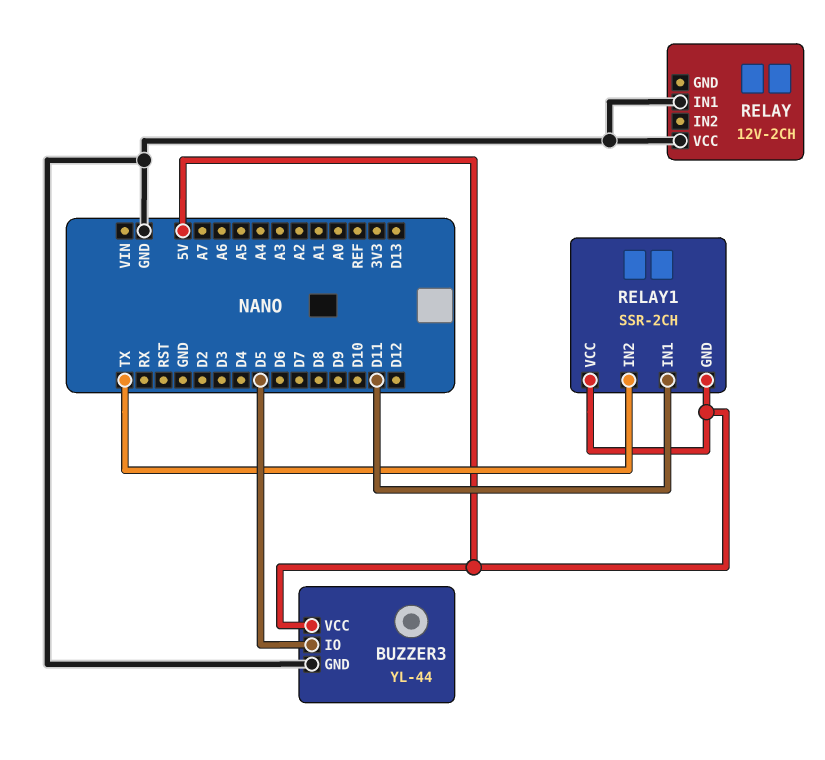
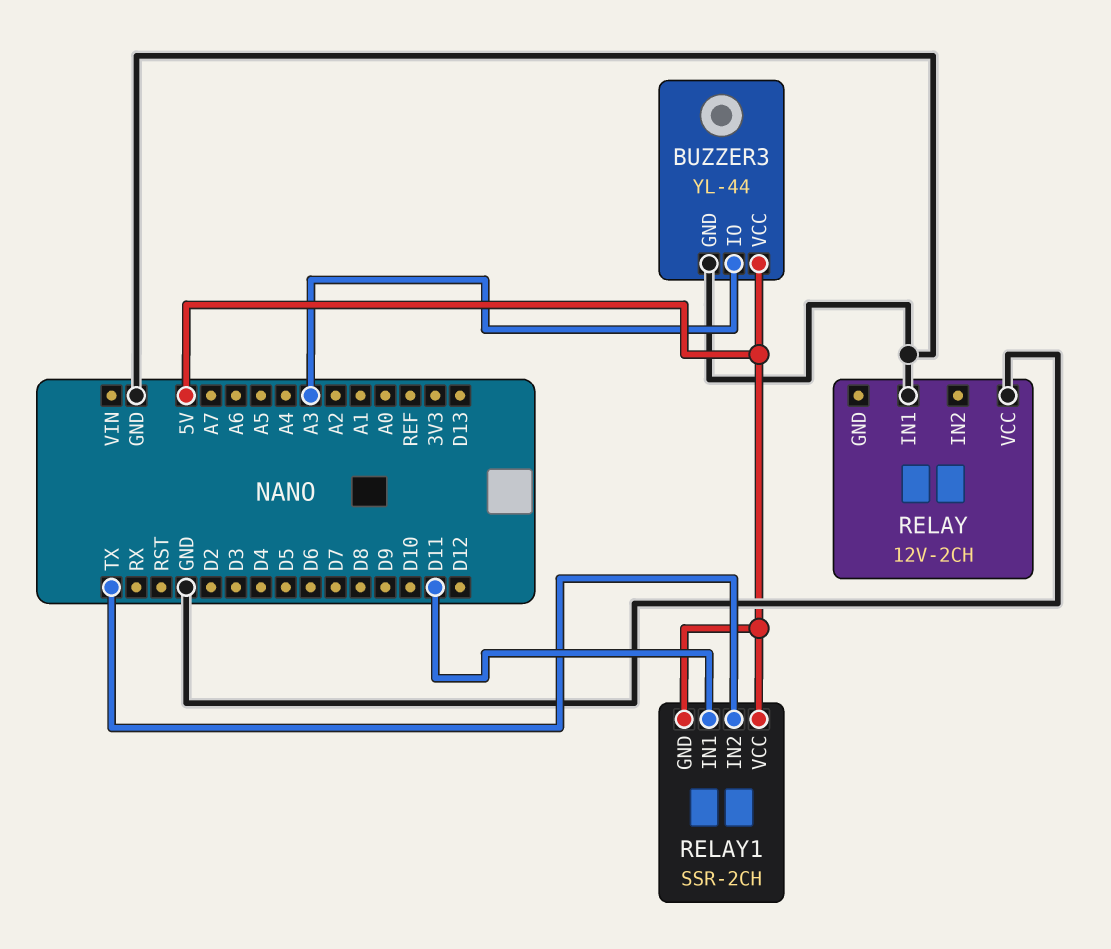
BUZZER3 pin IO: D5 -> A3

